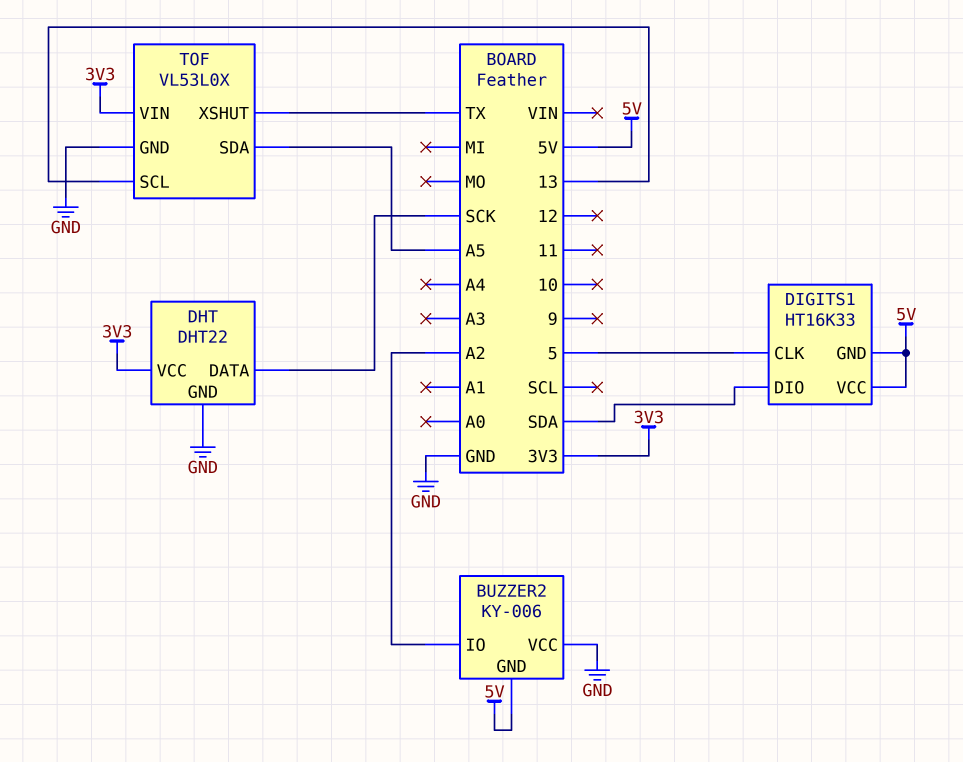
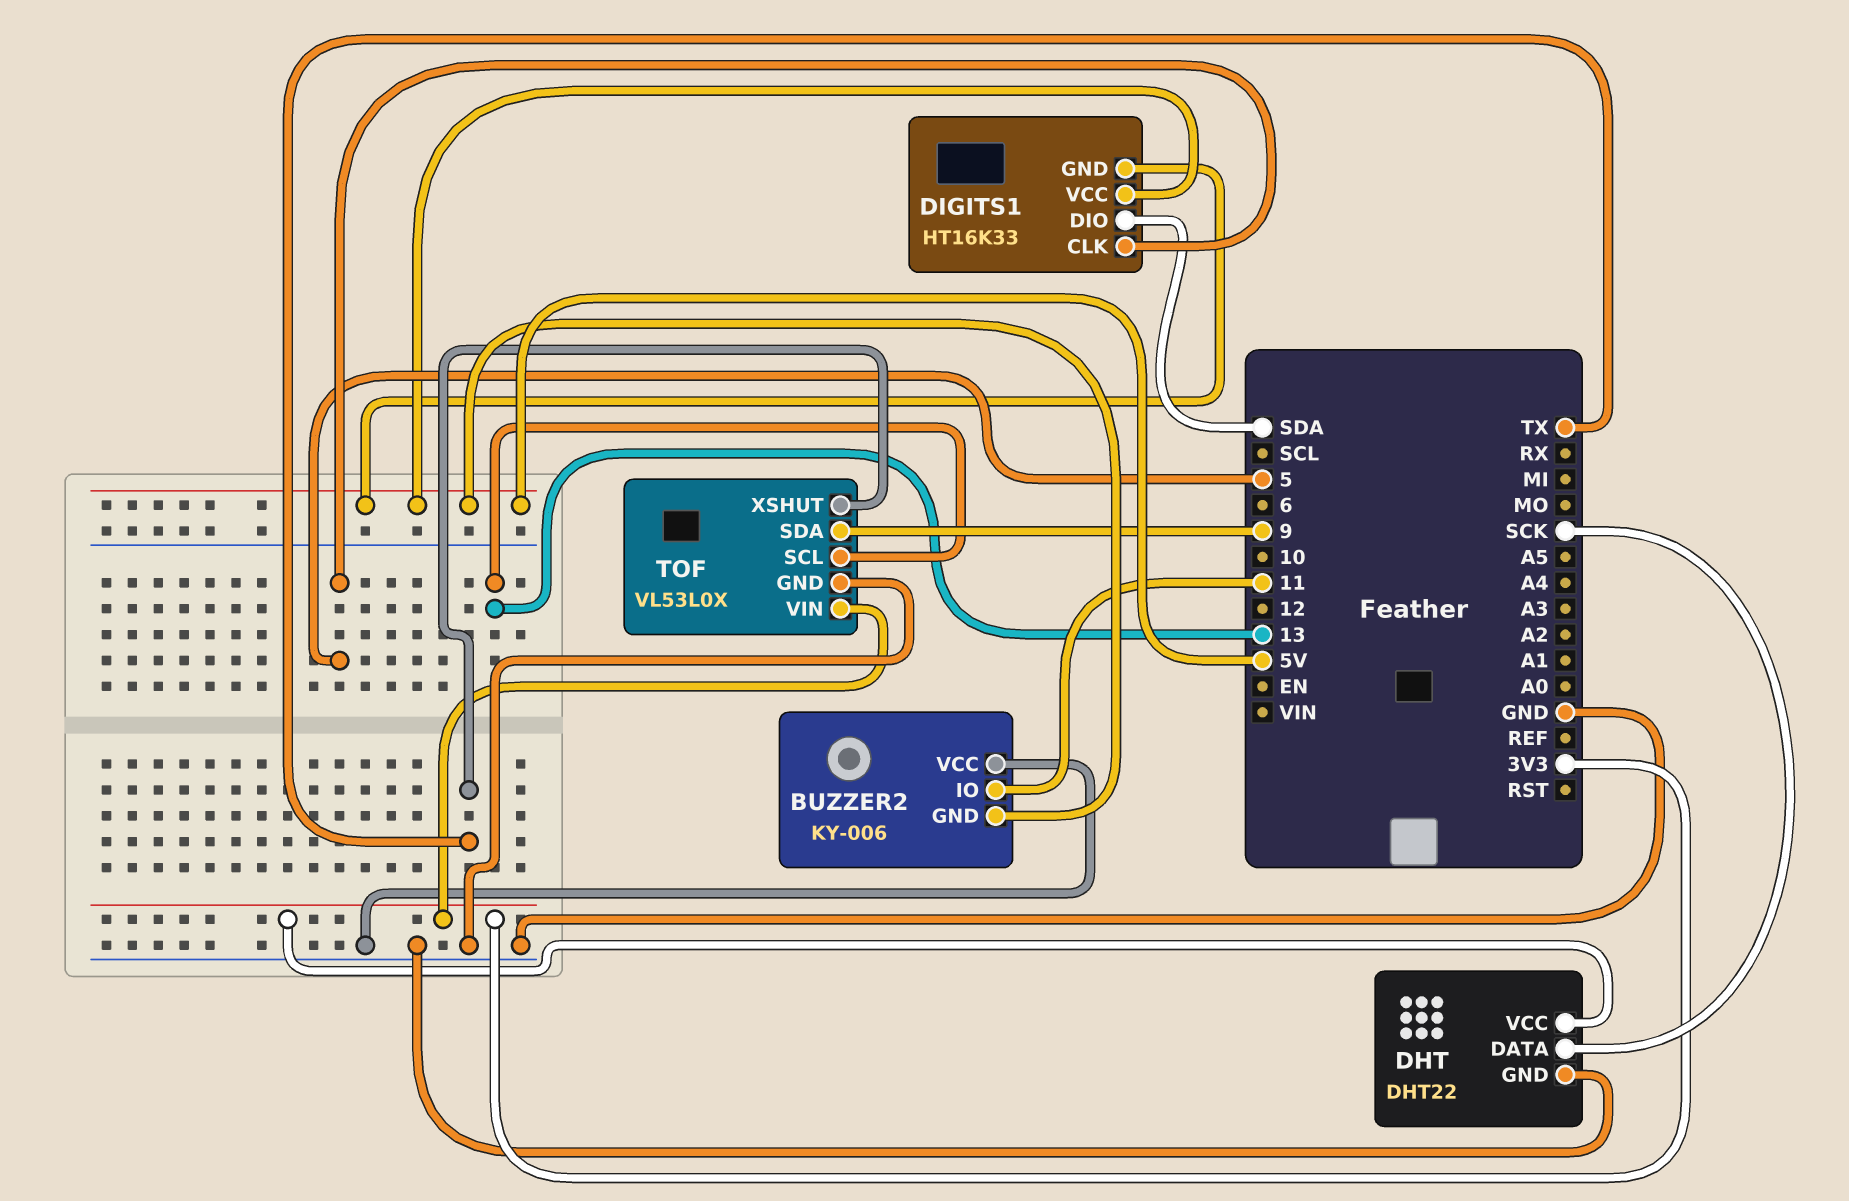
BUZZER2 pin IO: A2 -> 11
TOF pin SDA: A5 -> 9

